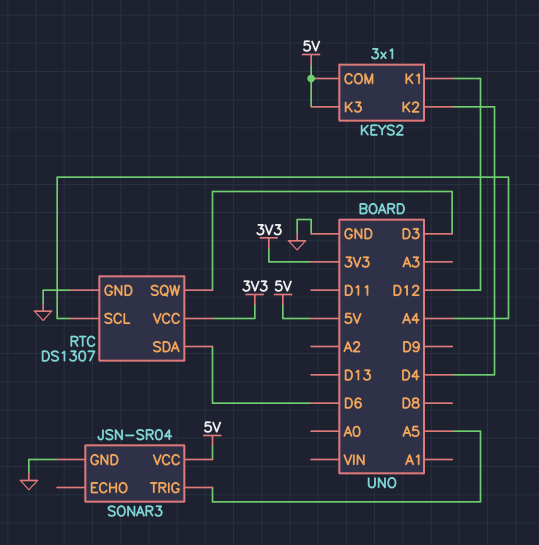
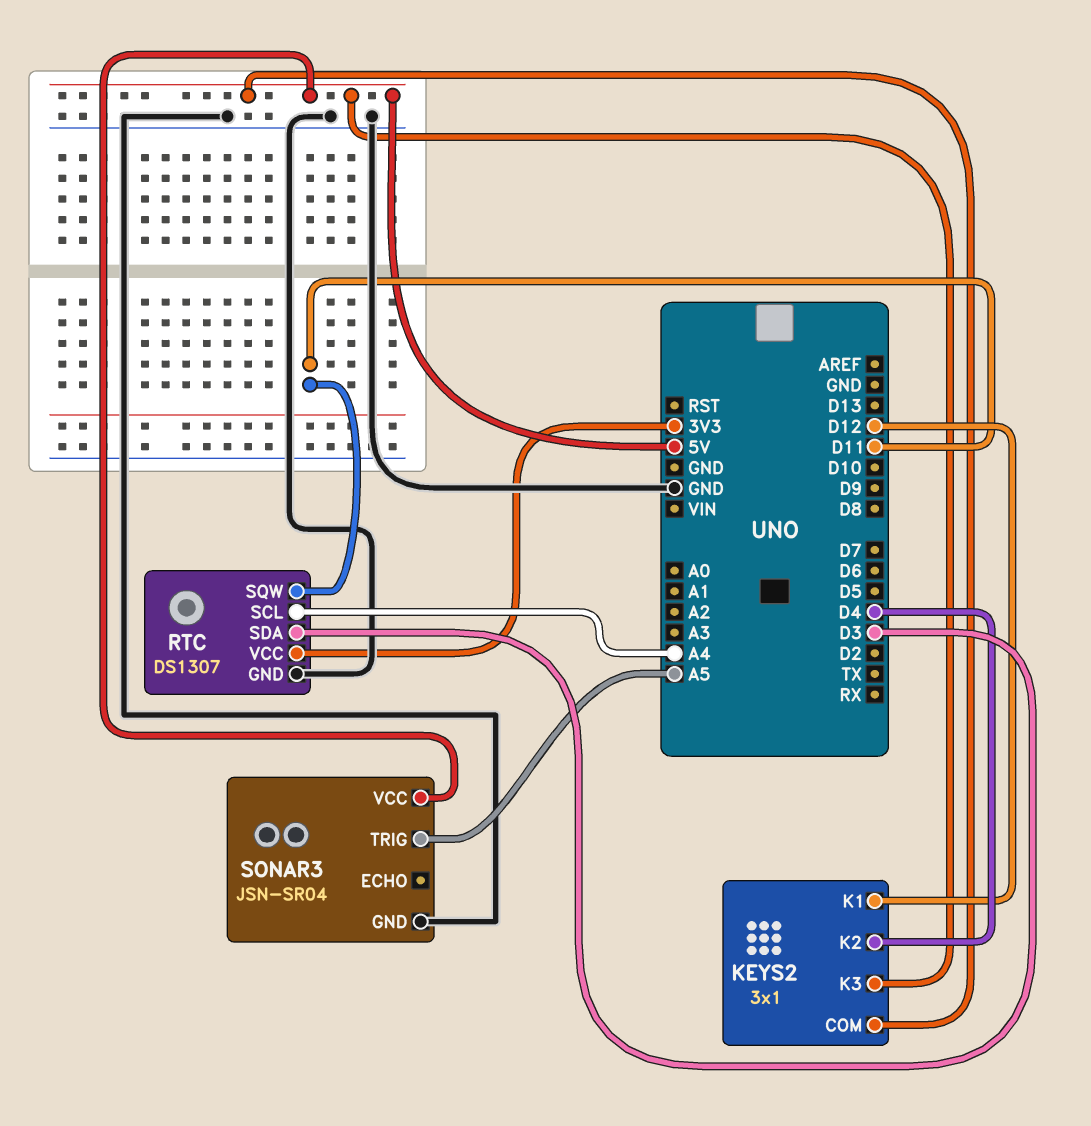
RTC pin SDA: D6 -> D3
RTC pin SQW: D3 -> D11

